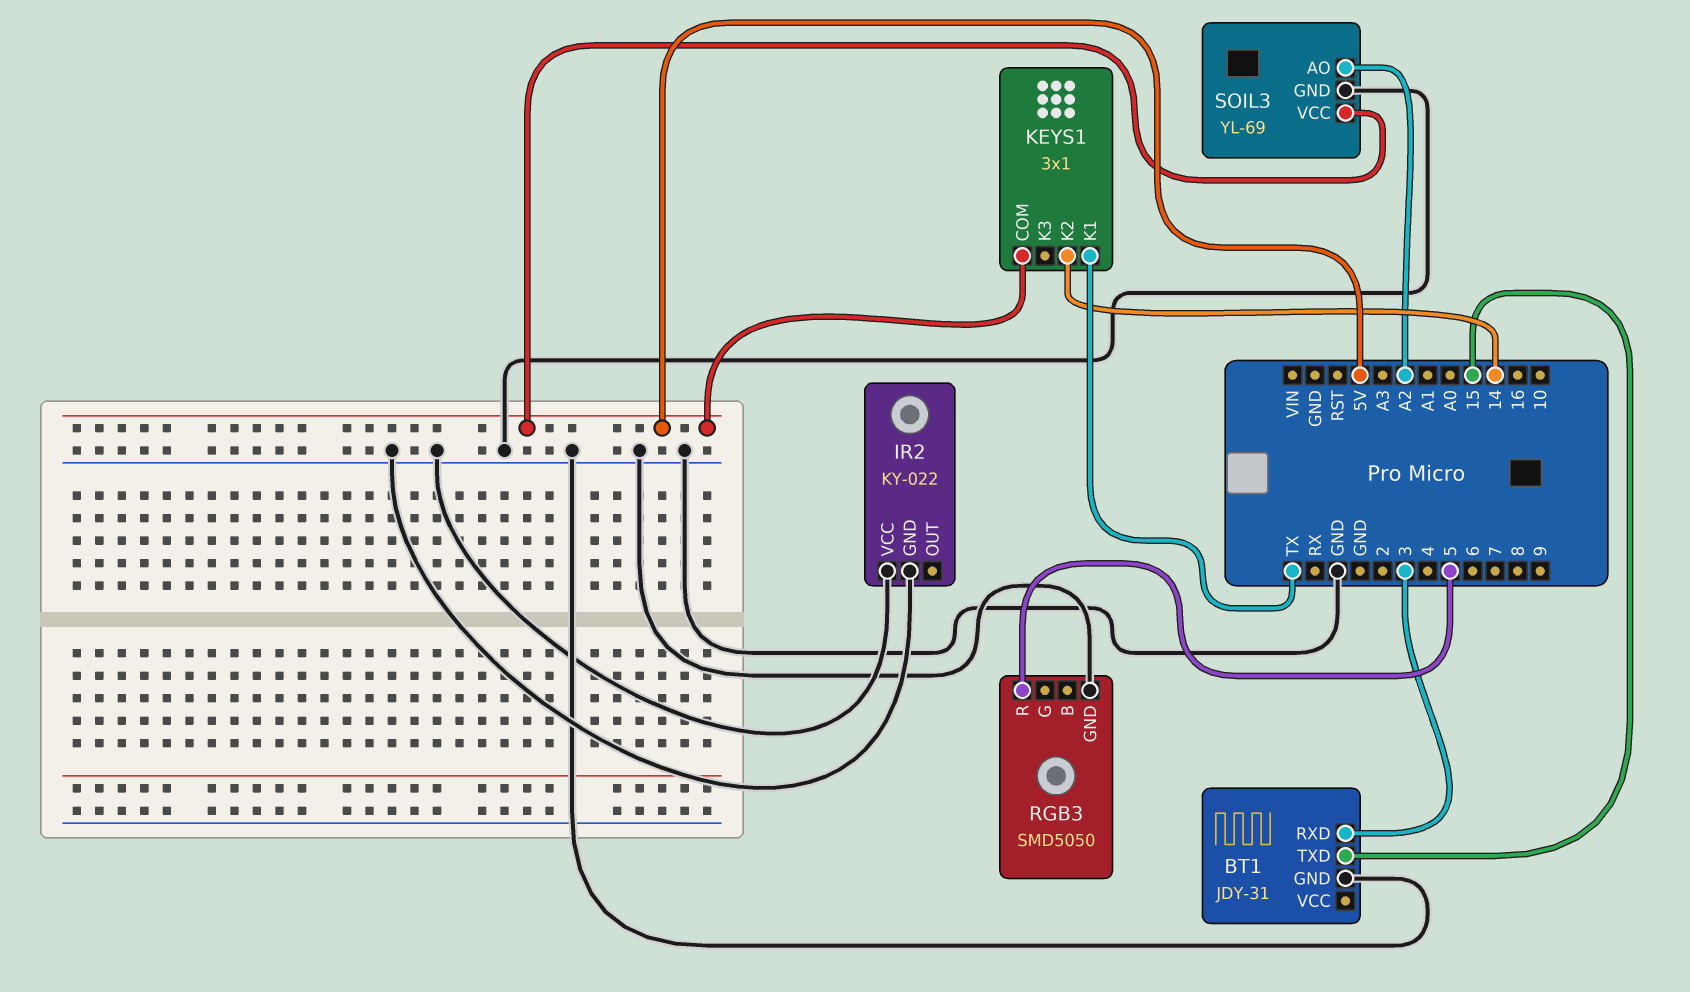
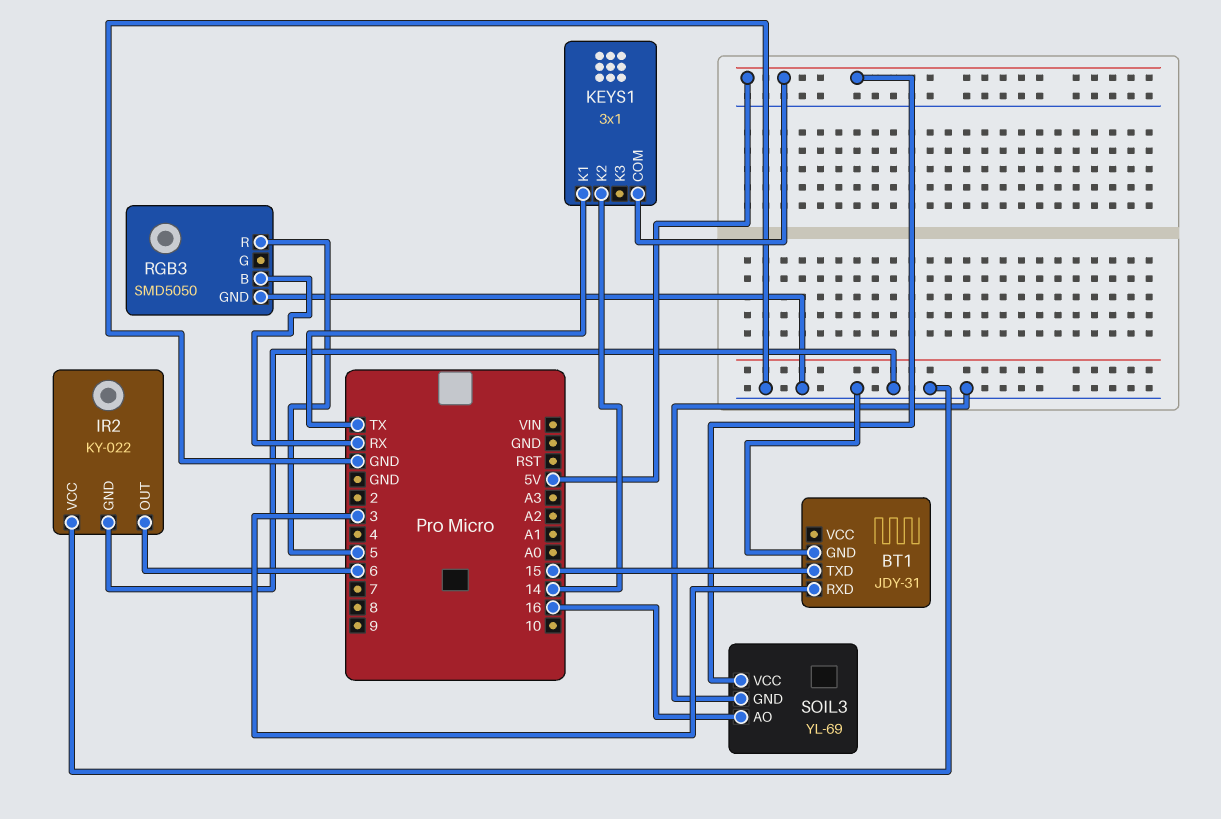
IR2 pin OUT: none -> 6
RGB3 pin B: none -> RX
SOIL3 pin AO: A2 -> 16

